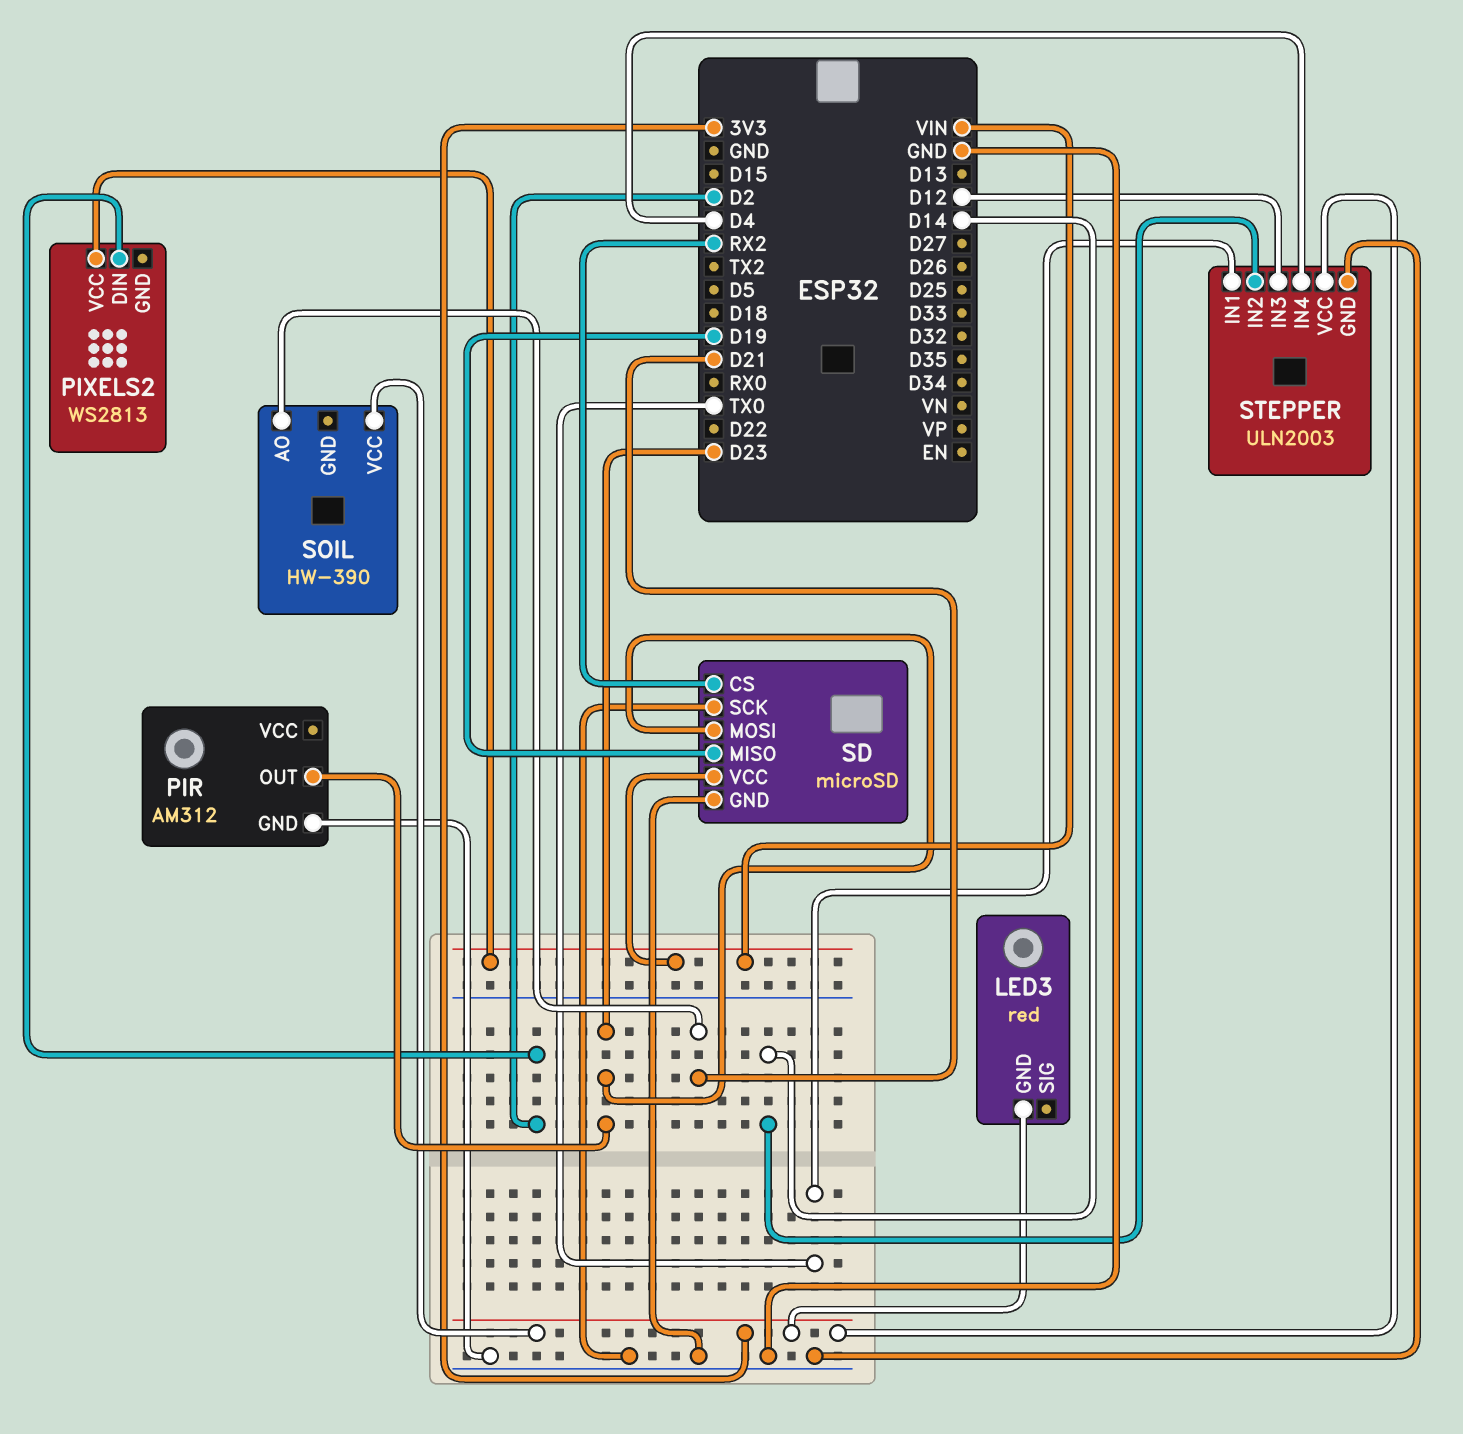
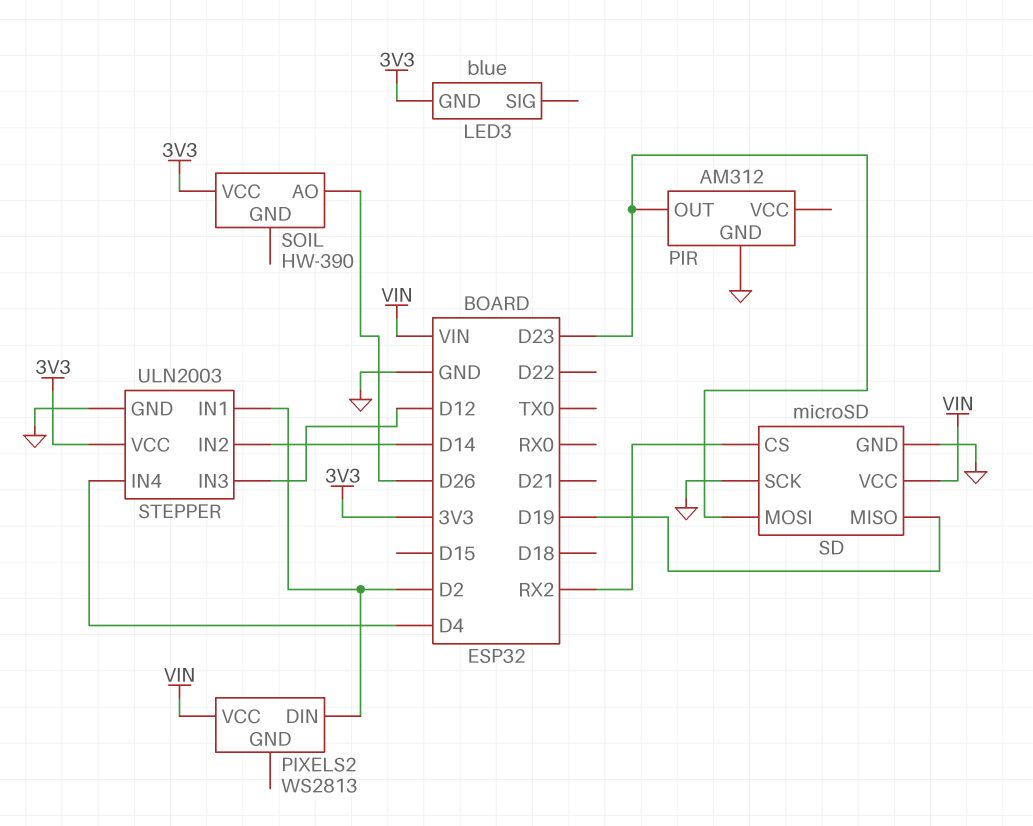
LED3: red -> blue
SOIL pin AO: D21 -> D26
STEPPER pin IN1: TX0 -> D2

